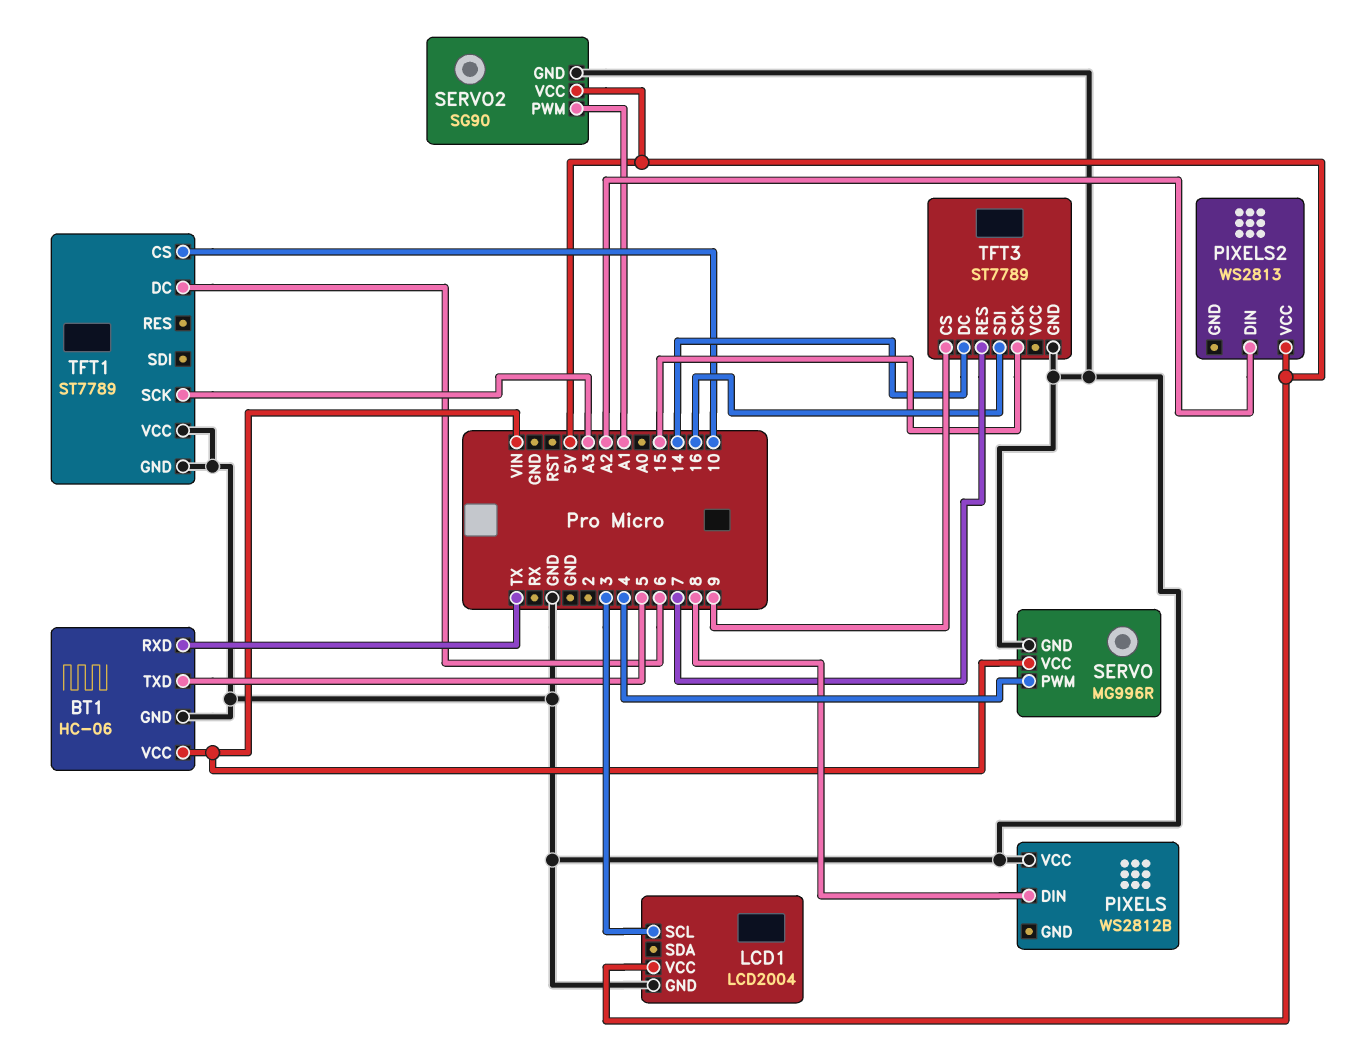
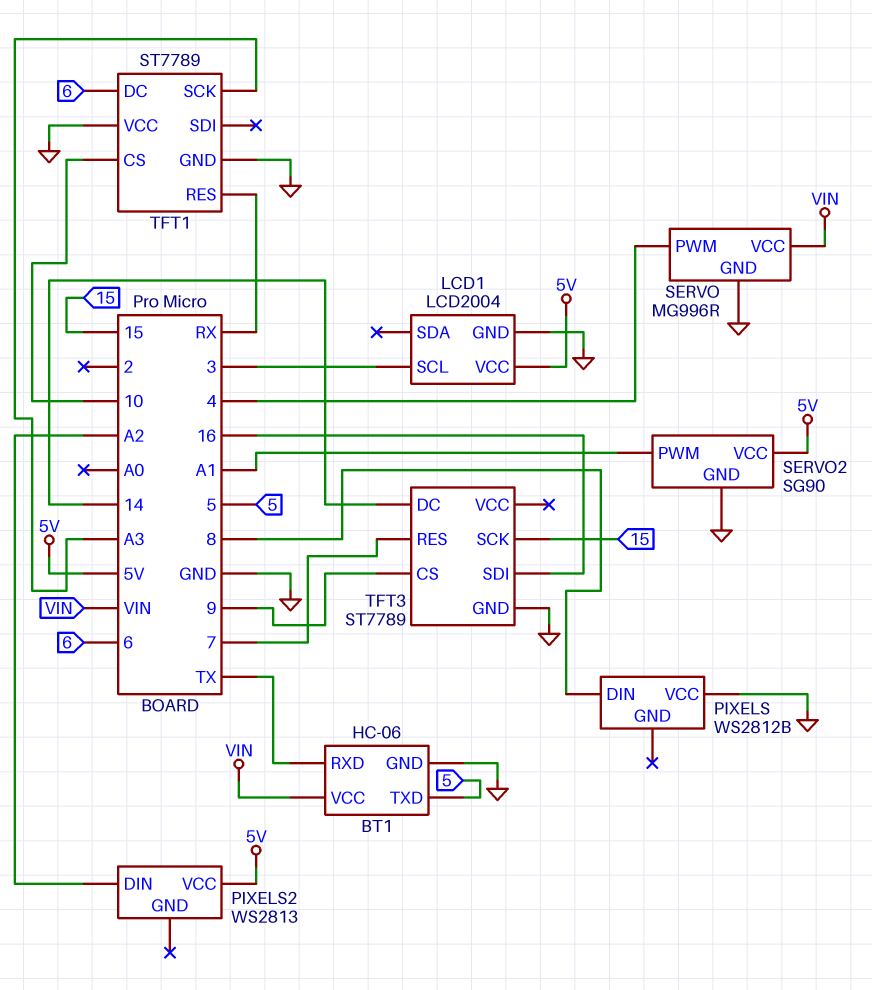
TFT1 pin RES: none -> RX

